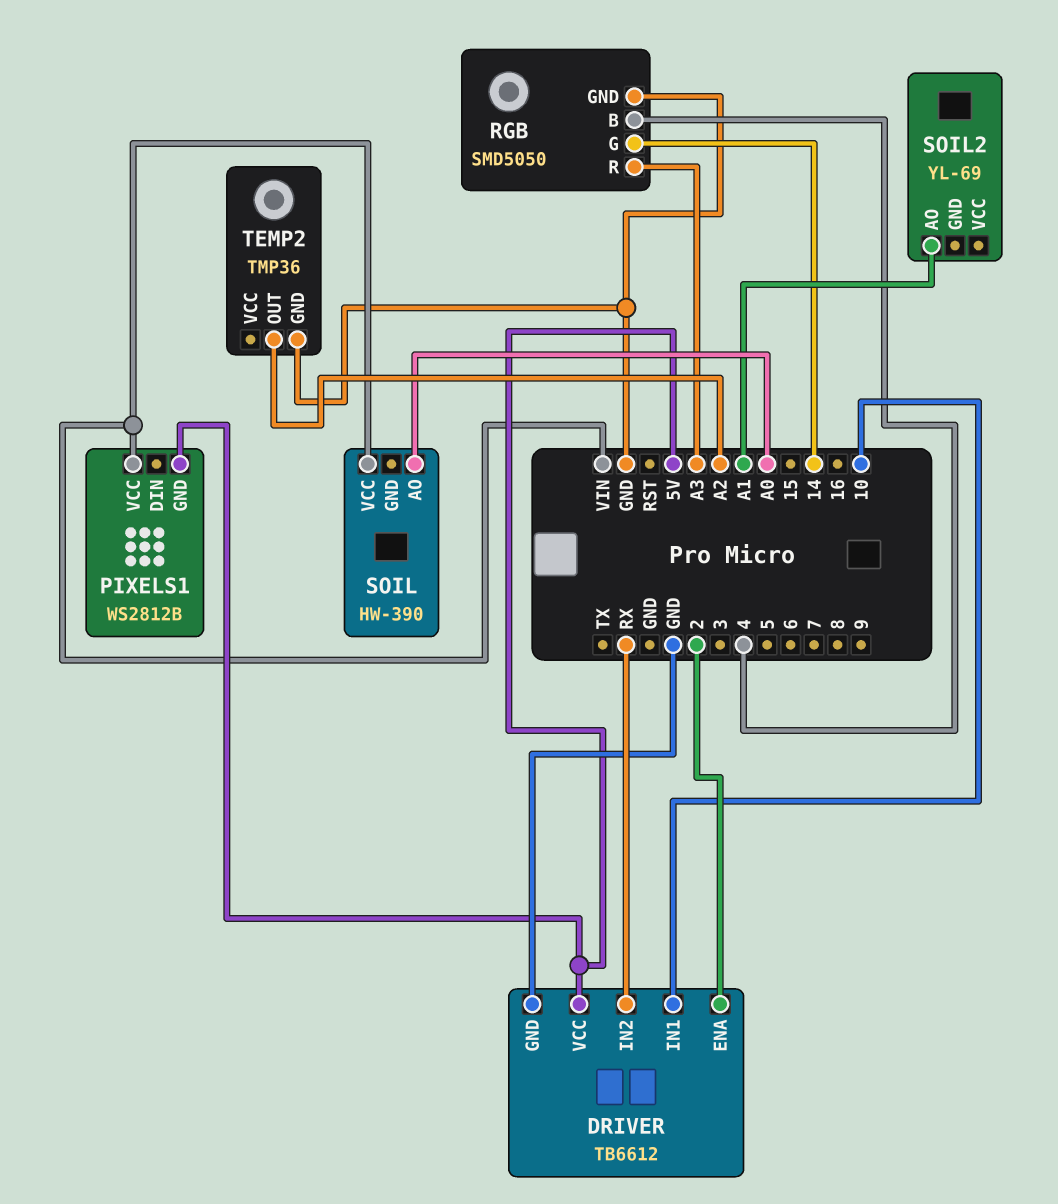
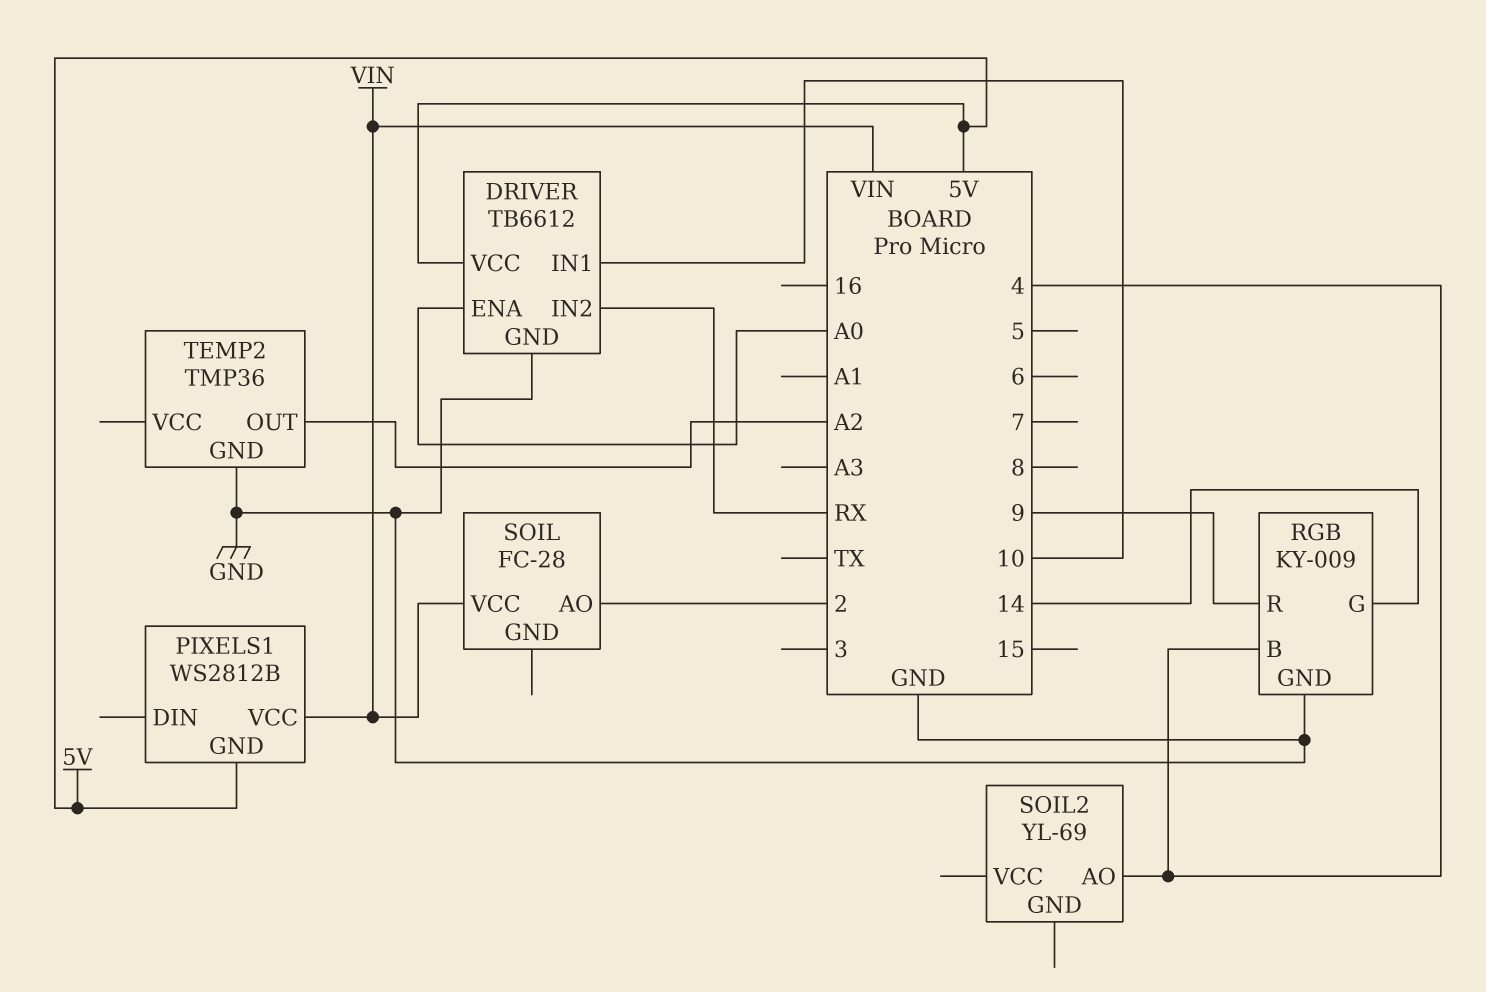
DRIVER pin ENA: 2 -> A0
RGB: SMD5050 -> KY-009
RGB pin R: A3 -> 9
SOIL: HW-390 -> FC-28
SOIL pin AO: A0 -> 2
SOIL2 pin AO: A1 -> 4

